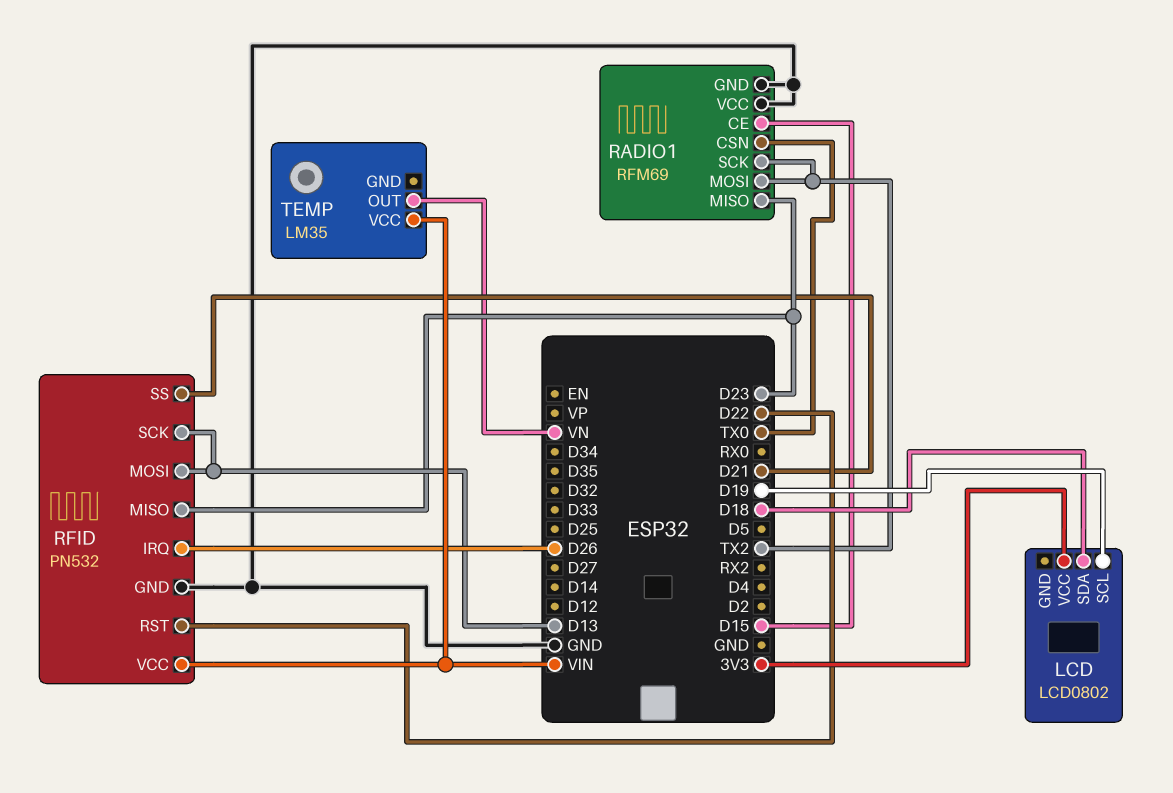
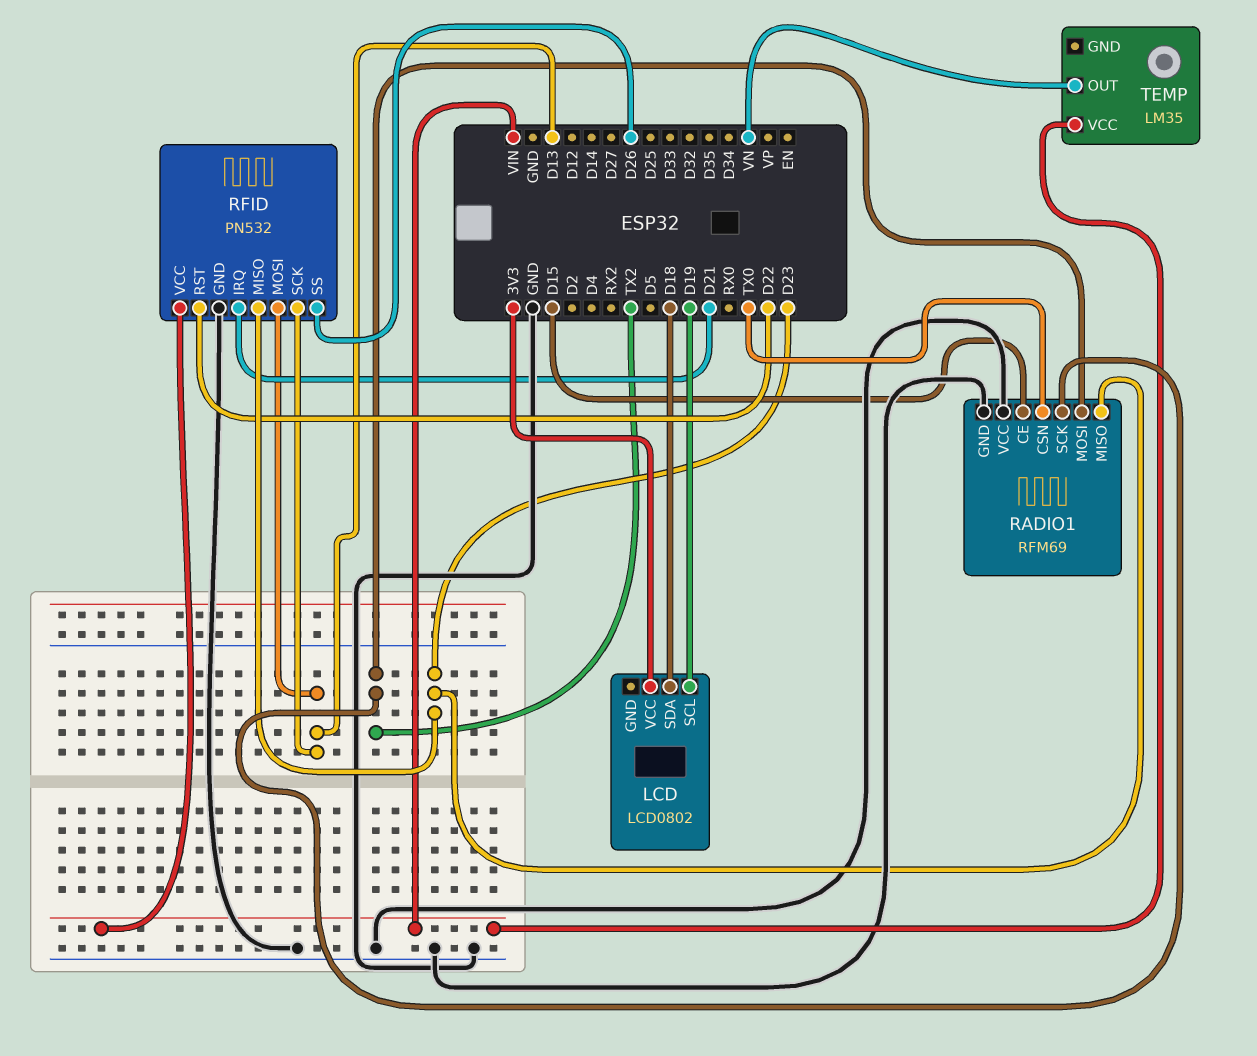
RFID pin IRQ: D26 -> D21
RFID pin SS: D21 -> D26

